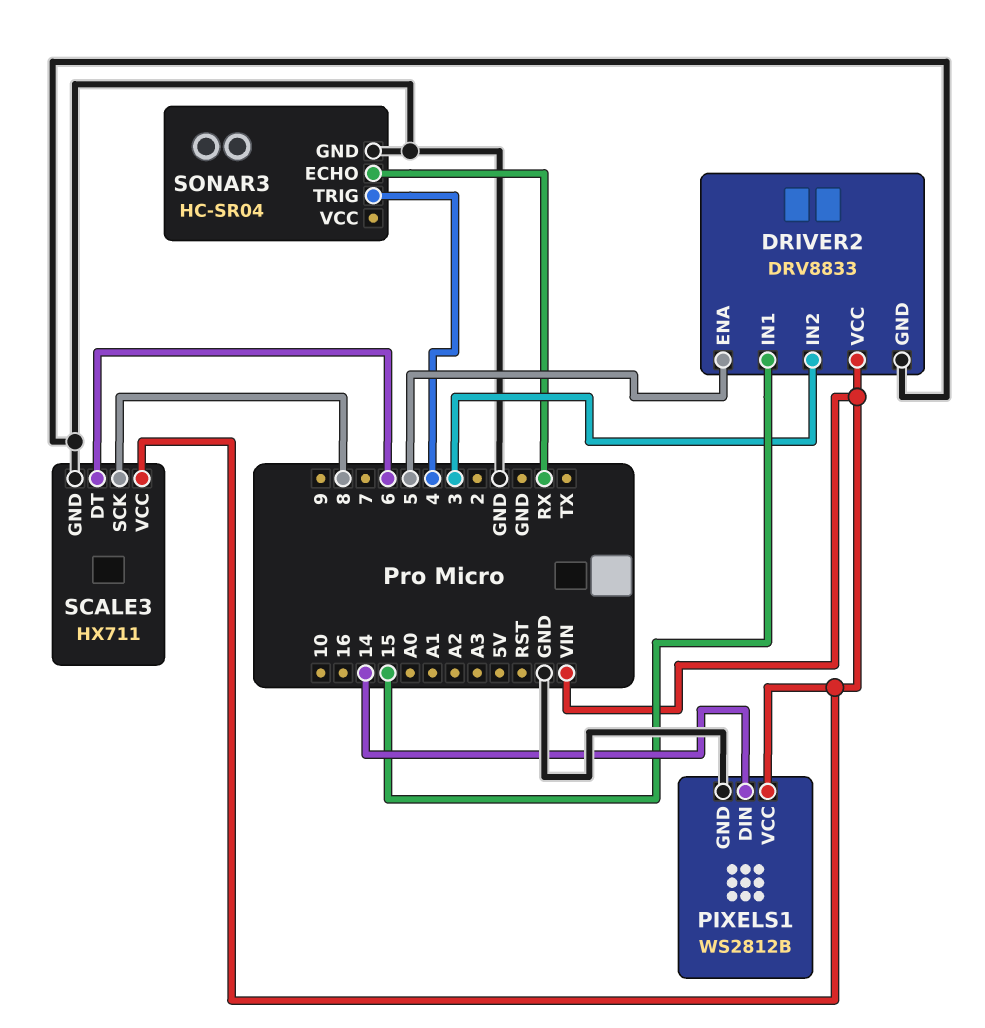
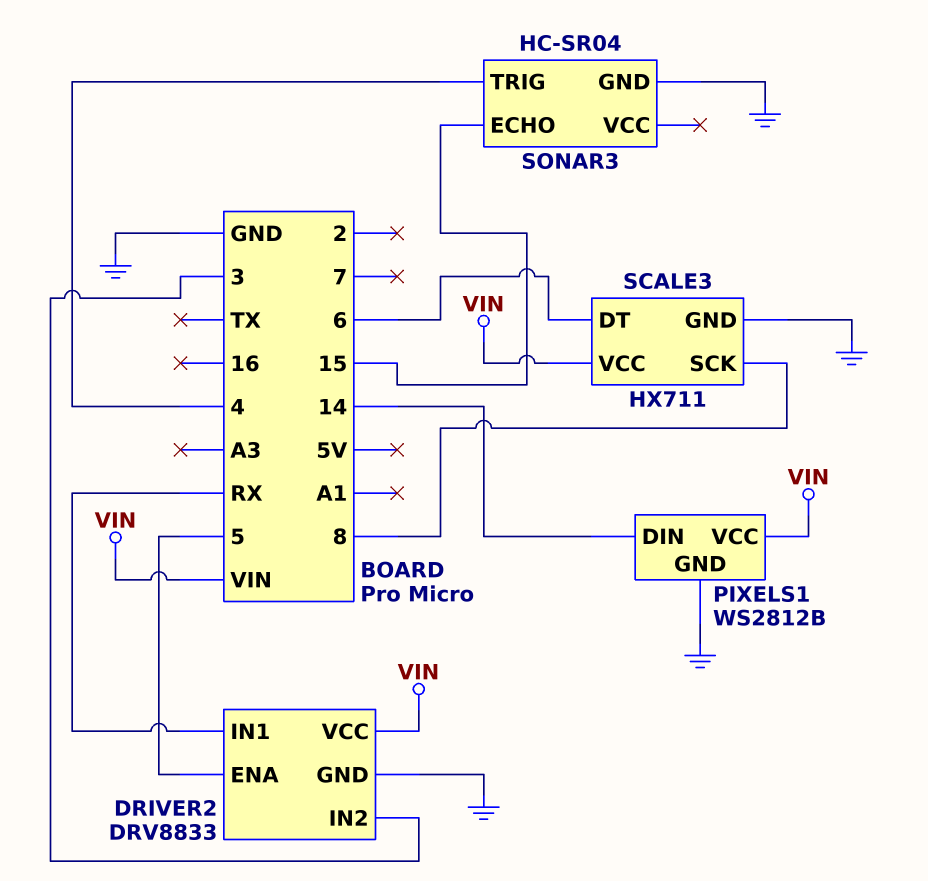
DRIVER2 pin IN1: 15 -> RX
SONAR3 pin ECHO: RX -> 15

